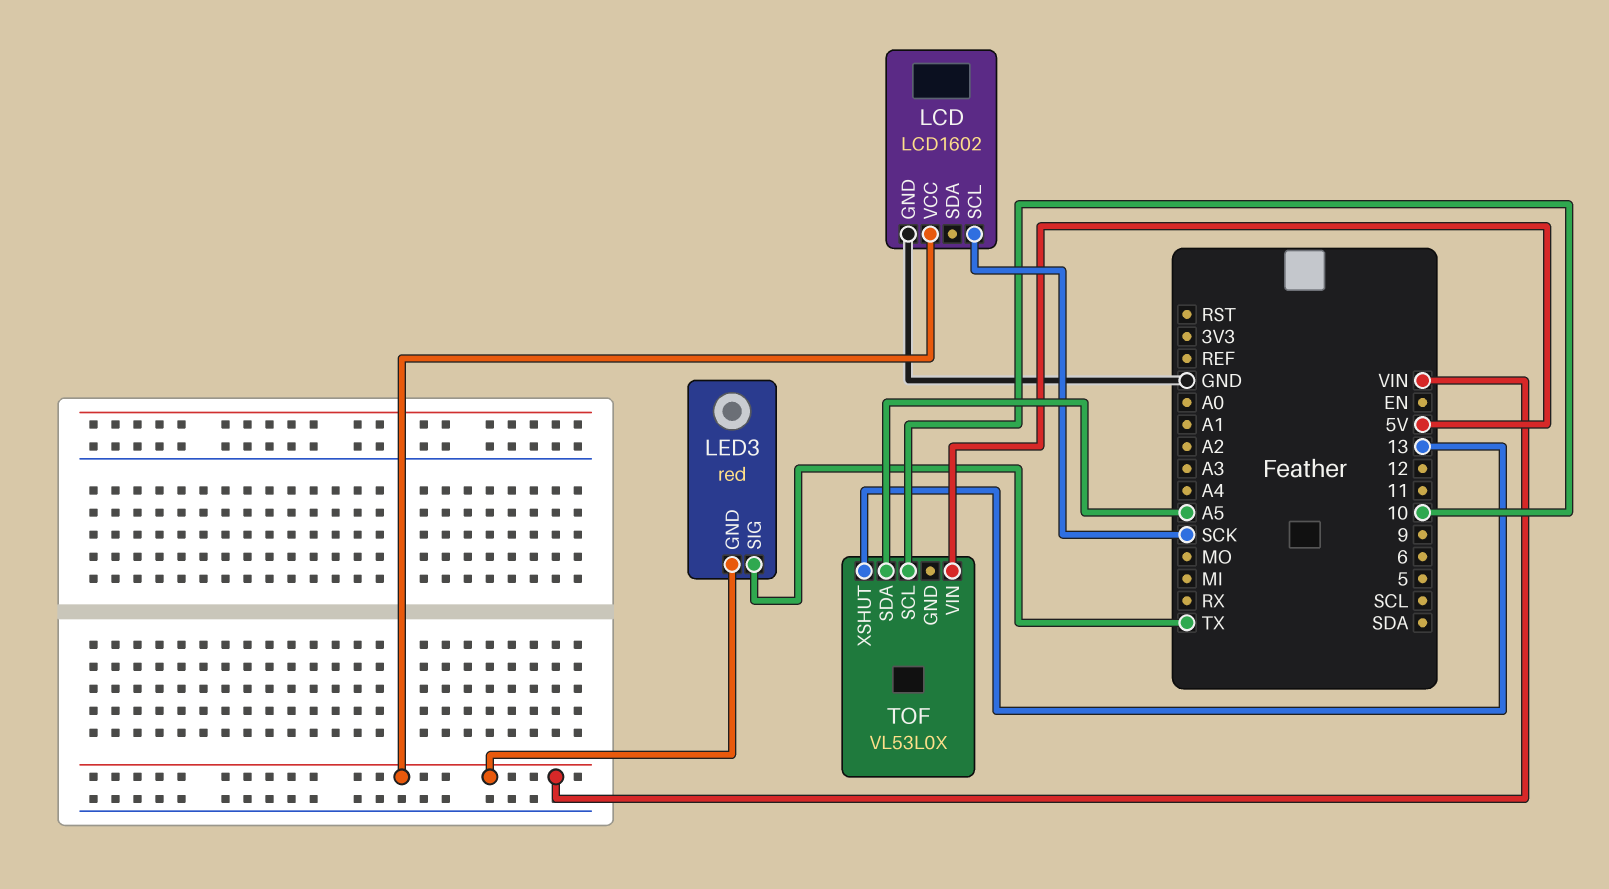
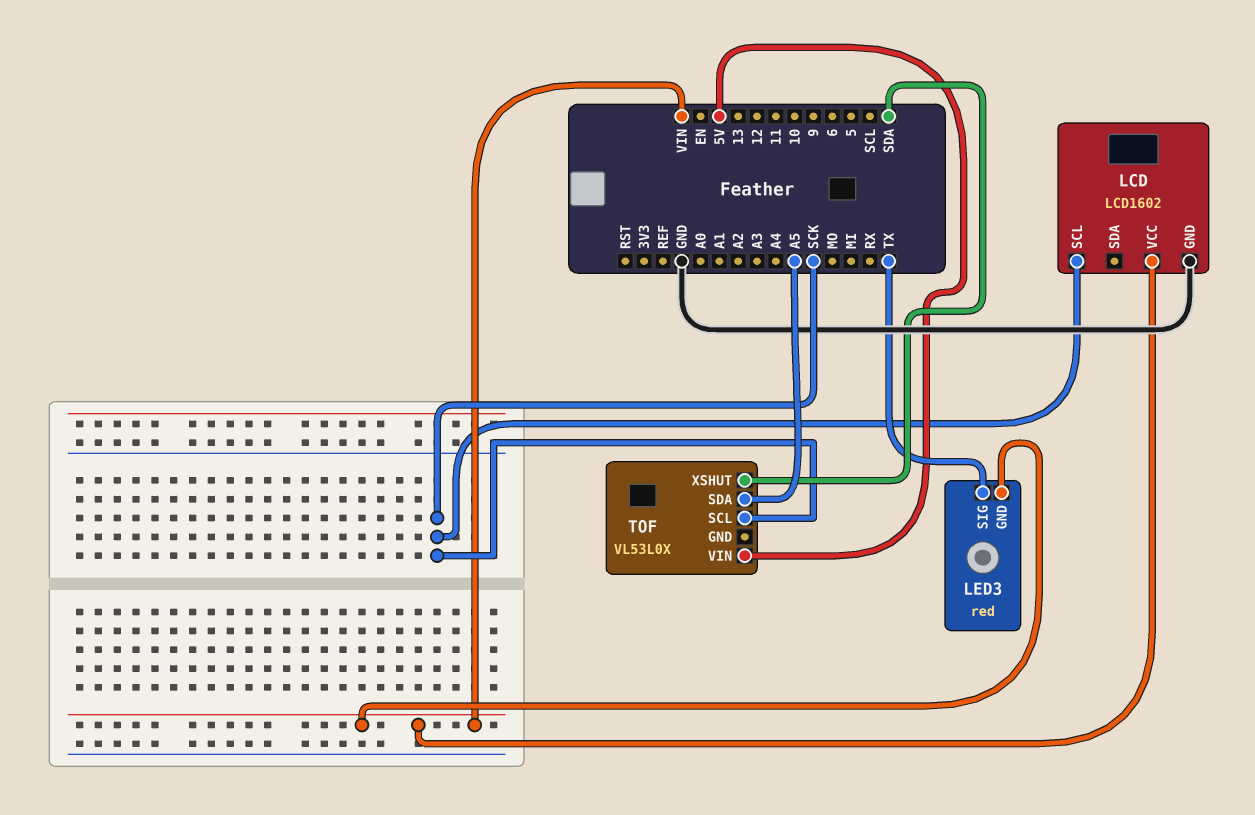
TOF pin SCL: 10 -> SCK
TOF pin XSHUT: 13 -> SDA

